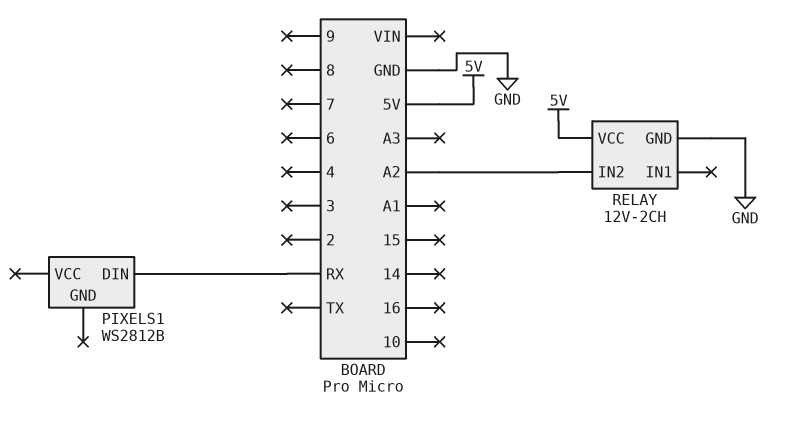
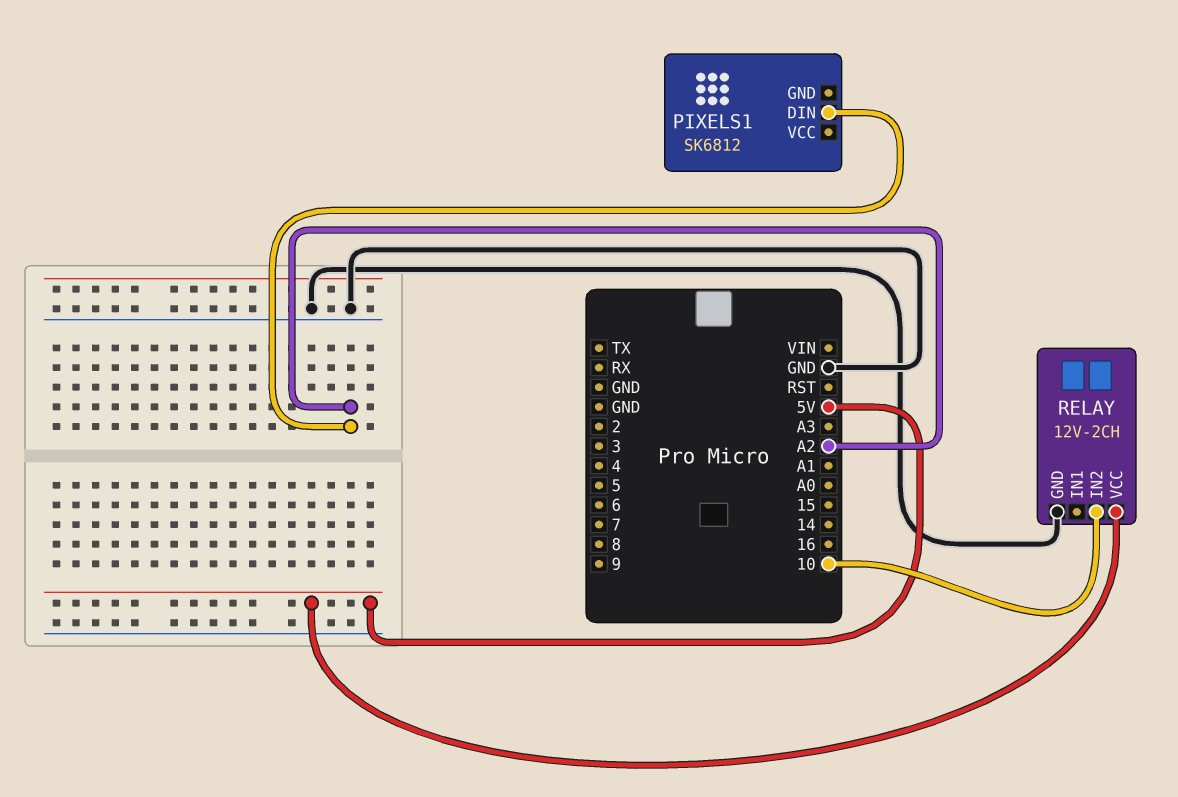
PIXELS1: WS2812B -> SK6812
PIXELS1 pin DIN: RX -> A2
RELAY pin IN2: A2 -> 10

